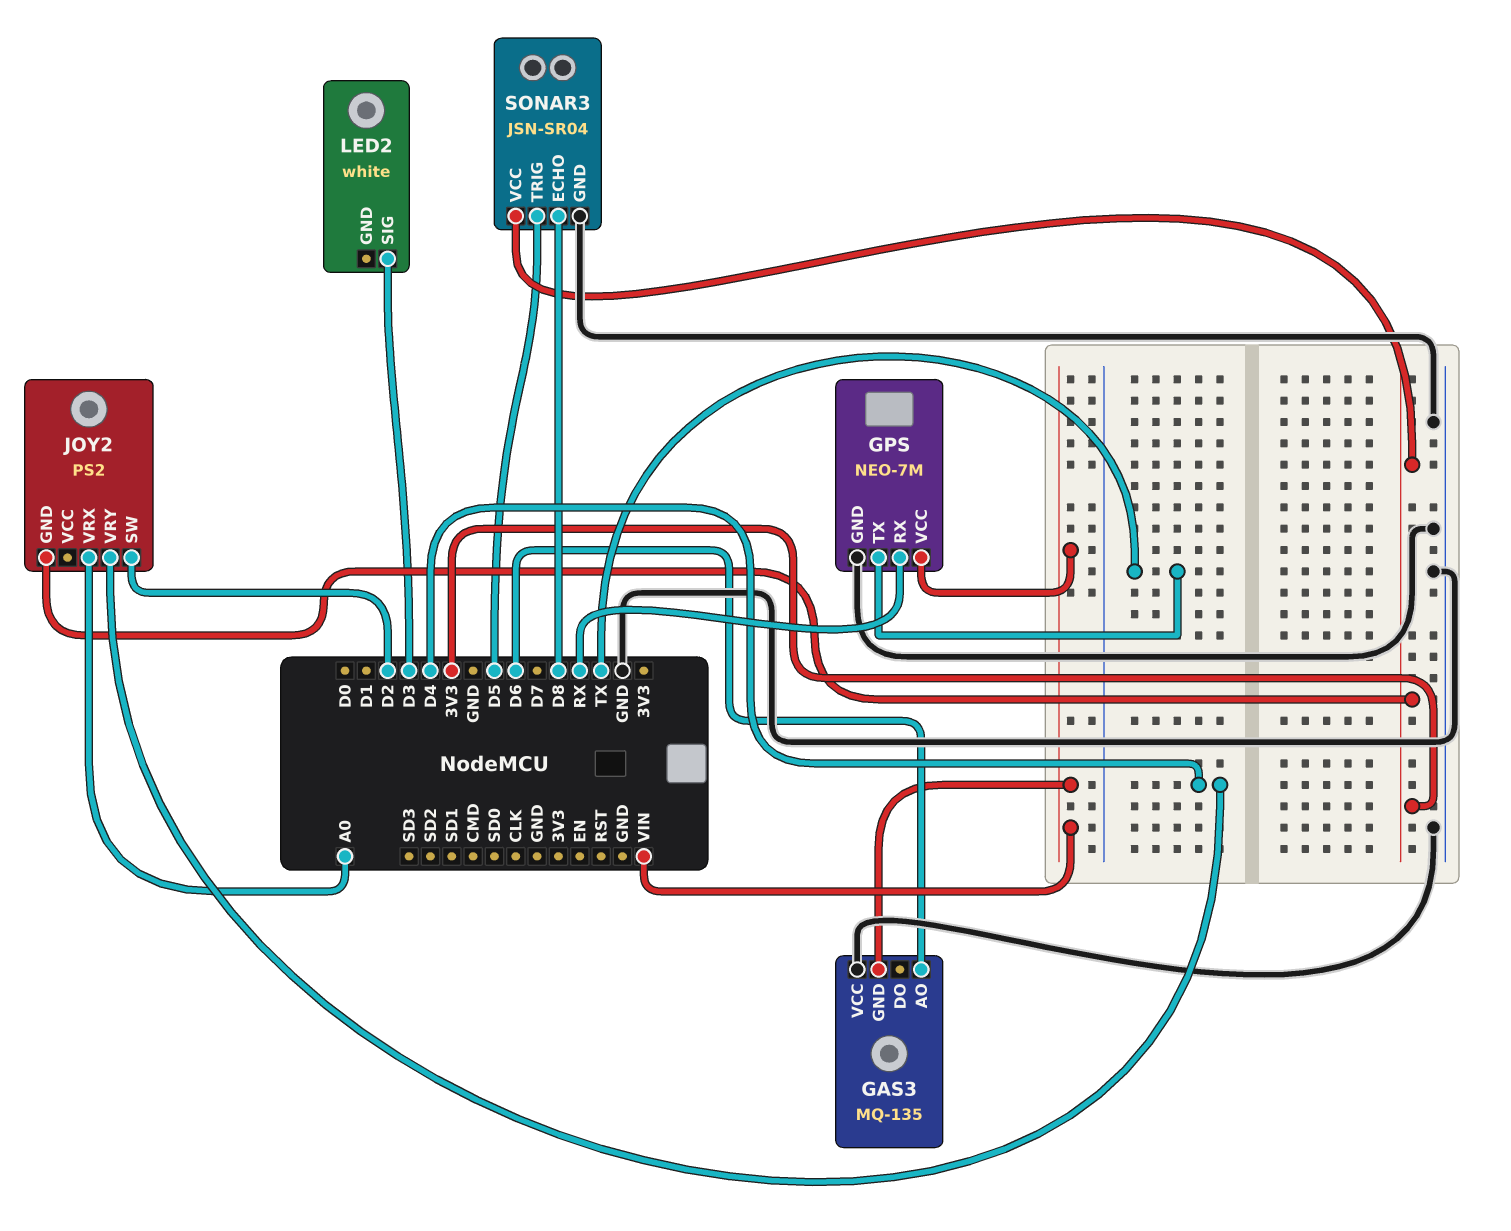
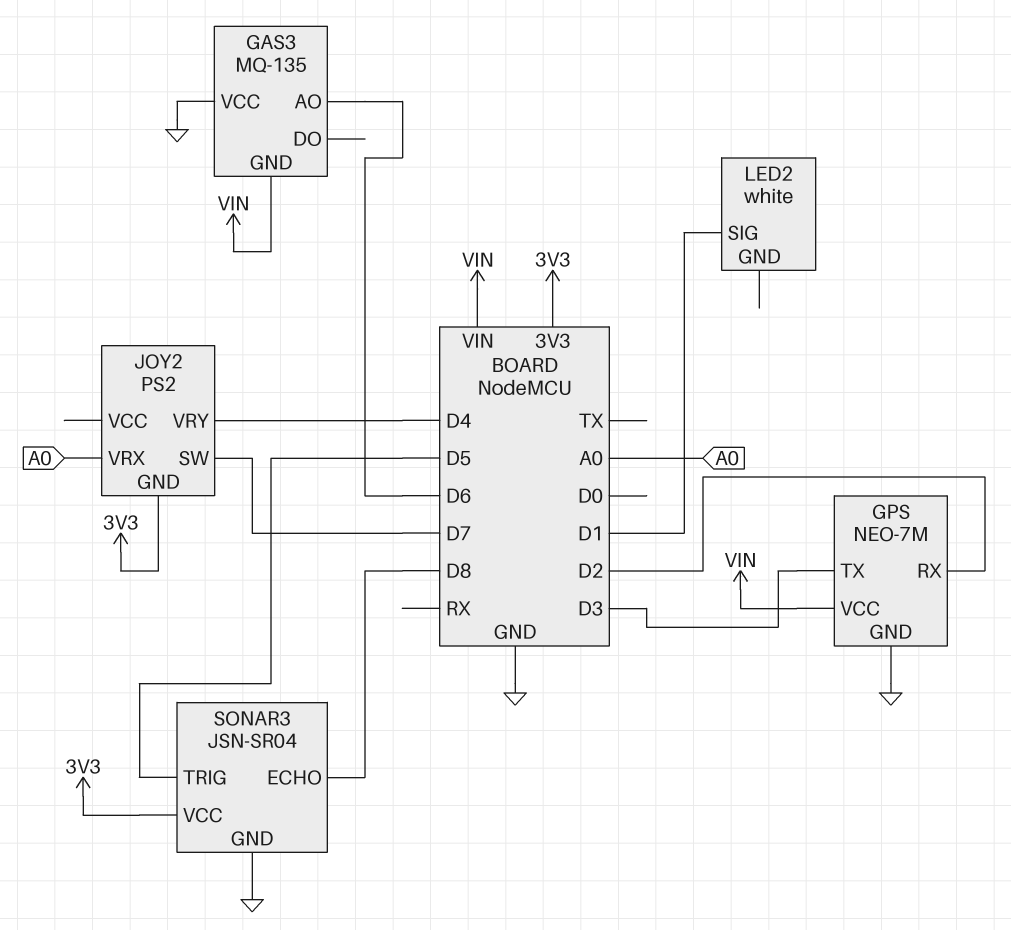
GPS pin RX: RX -> D2
GPS pin TX: TX -> D3
JOY2 pin SW: D2 -> D7
LED2 pin SIG: D3 -> D1

